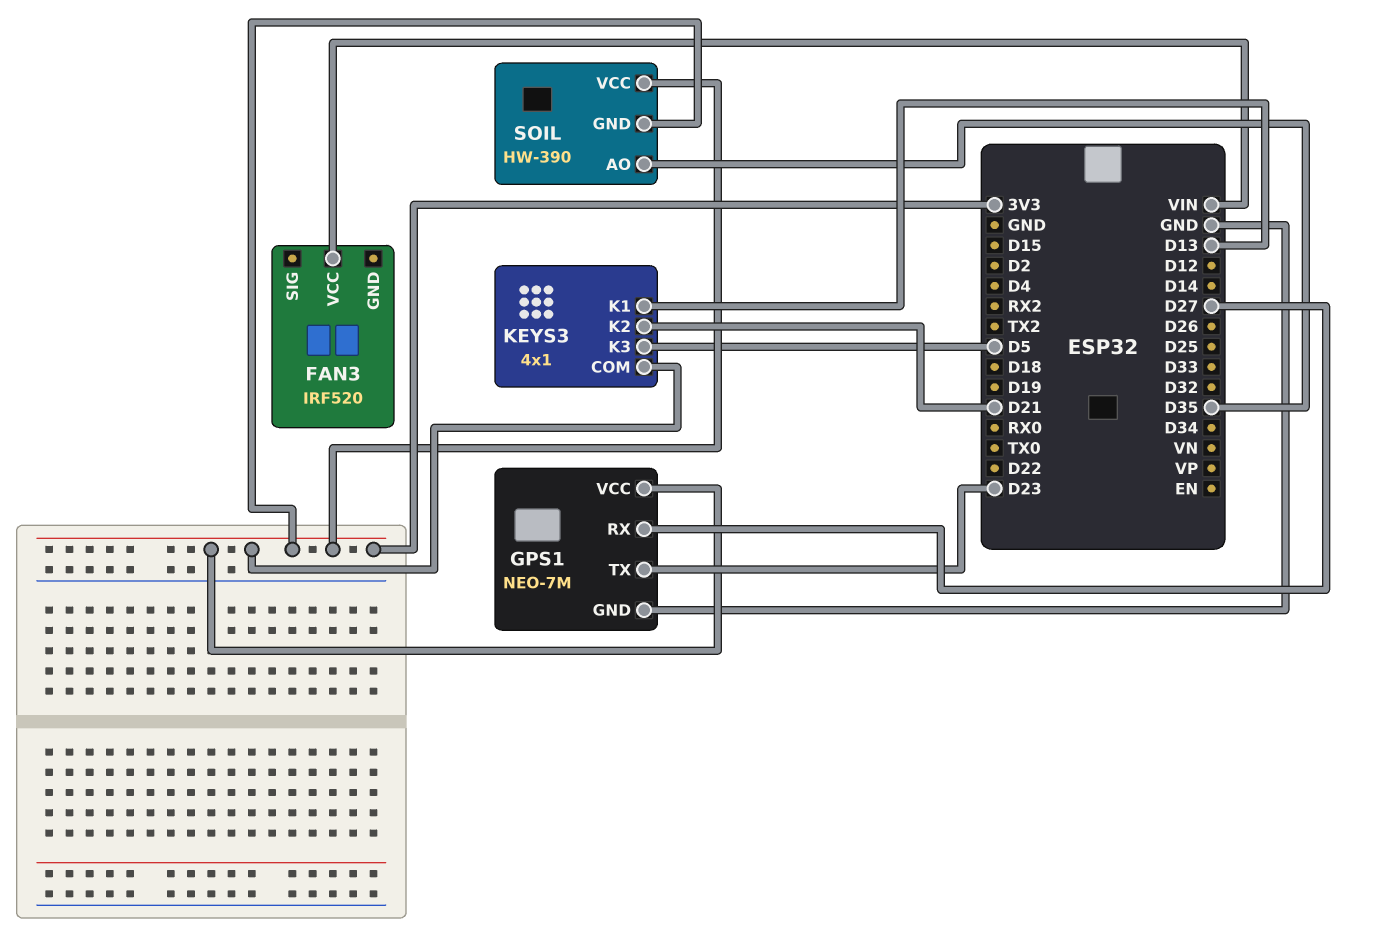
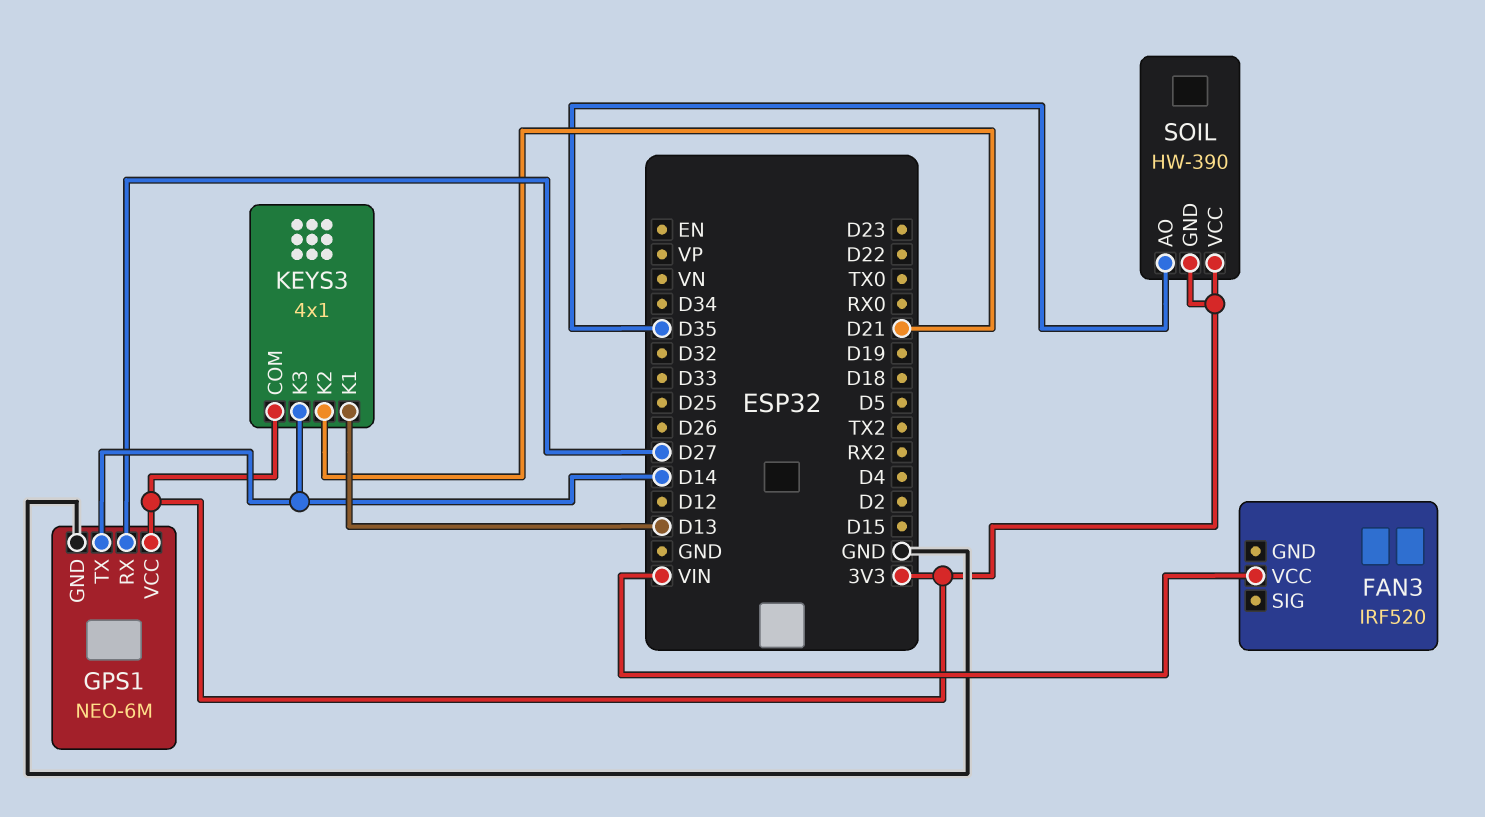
GPS1: NEO-7M -> NEO-6M
GPS1 pin TX: D23 -> D14
KEYS3 pin K3: D5 -> D14

